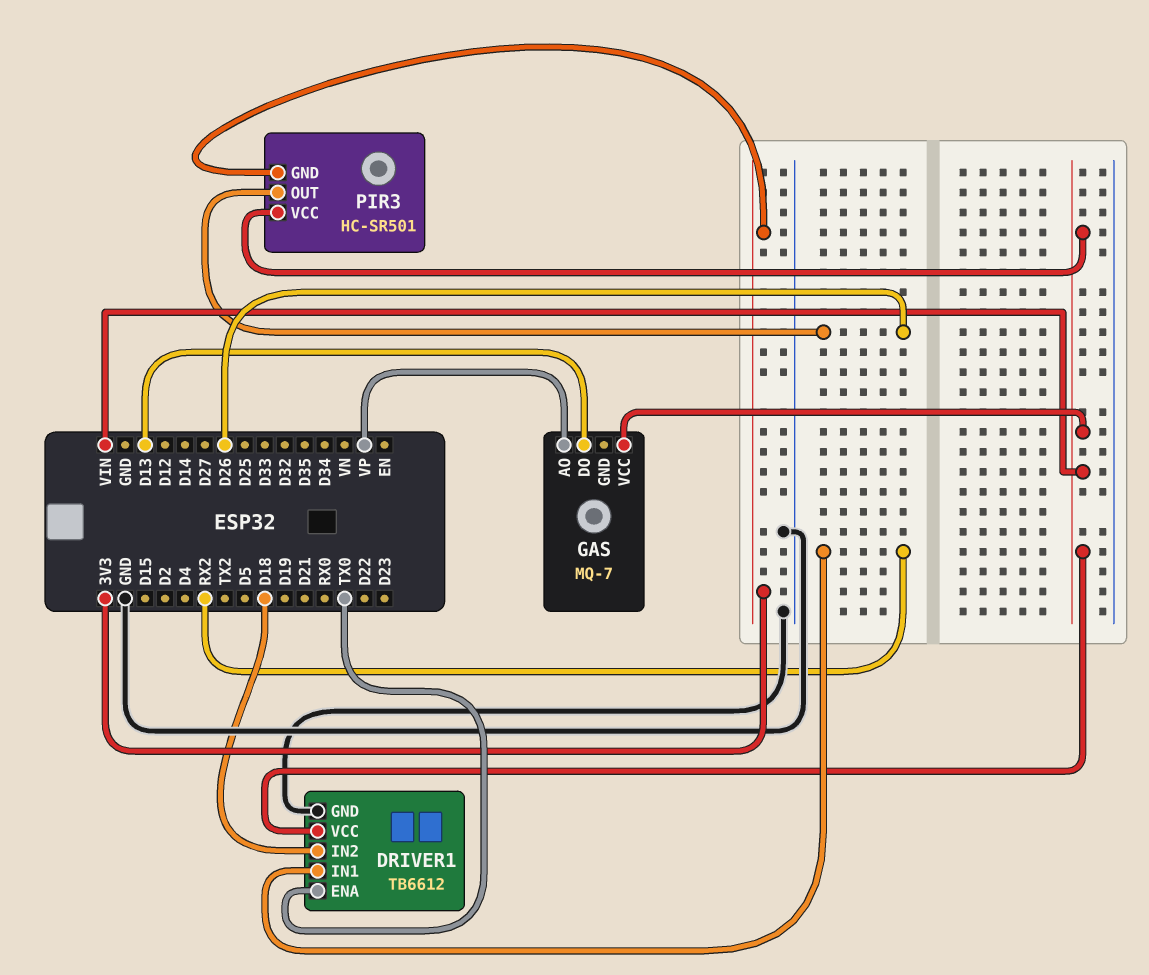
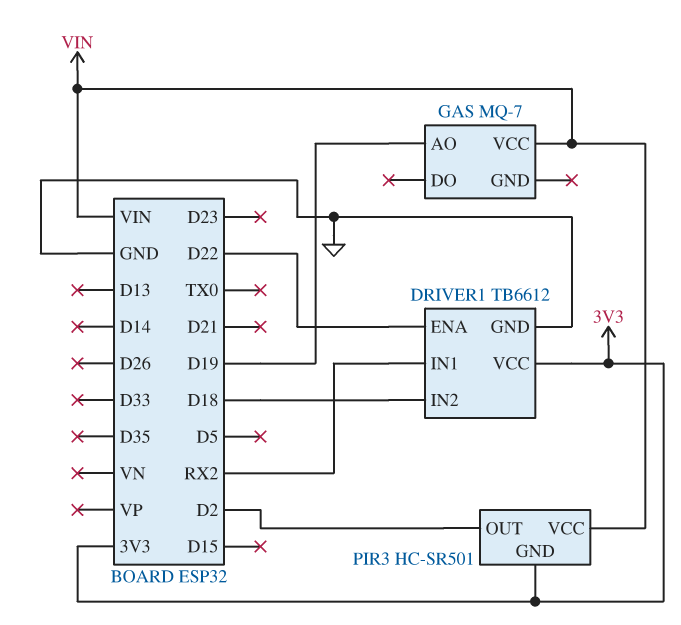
DRIVER1 pin ENA: TX0 -> D22
DRIVER1 pin VCC: VIN -> 3V3
GAS pin AO: VP -> D19
GAS pin DO: D13 -> none
PIR3 pin OUT: D26 -> D2

